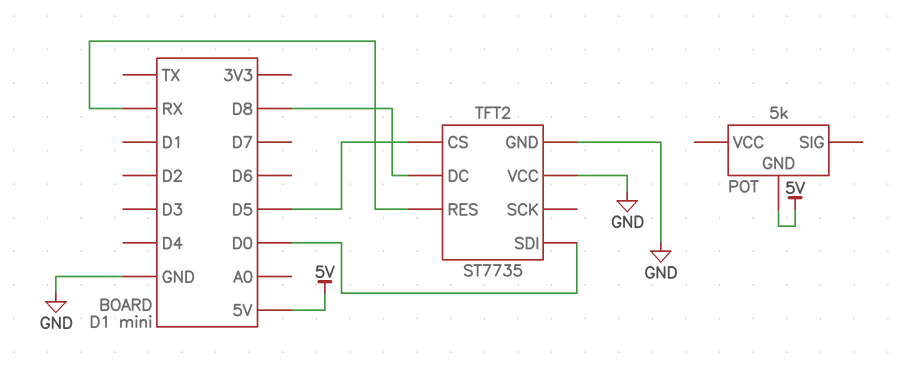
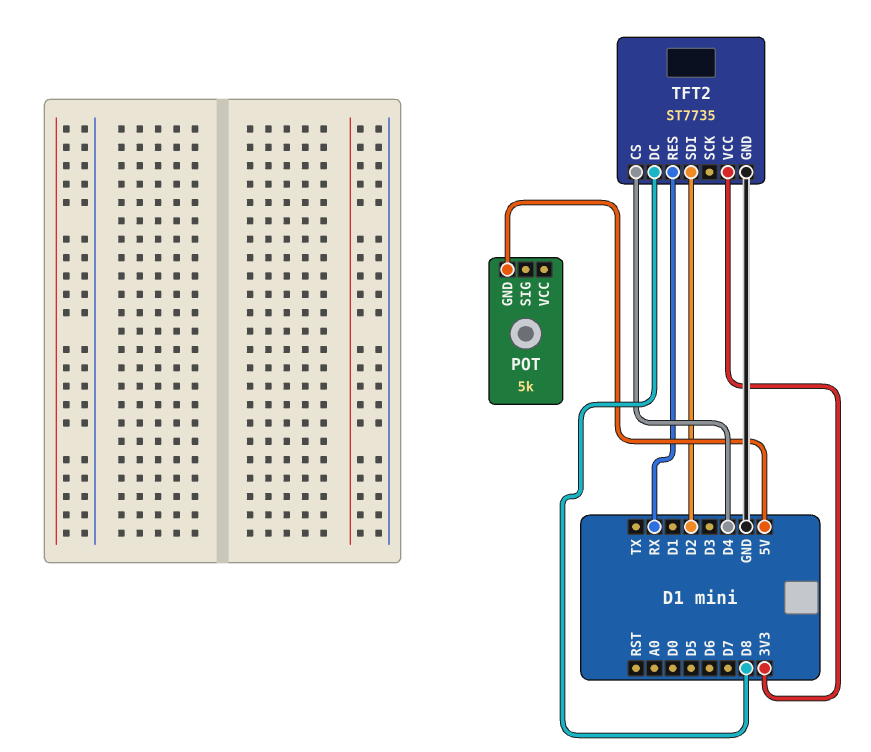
TFT2 pin CS: D5 -> D4
TFT2 pin SDI: D0 -> D2
TFT2 pin VCC: GND -> 3V3

